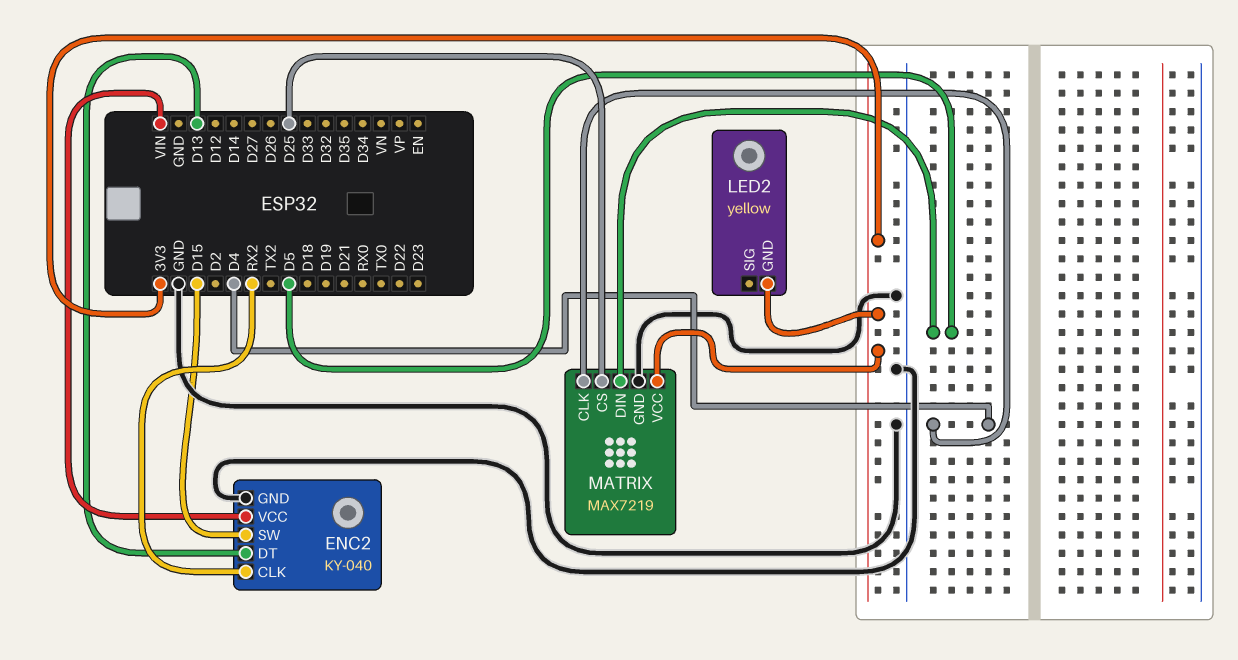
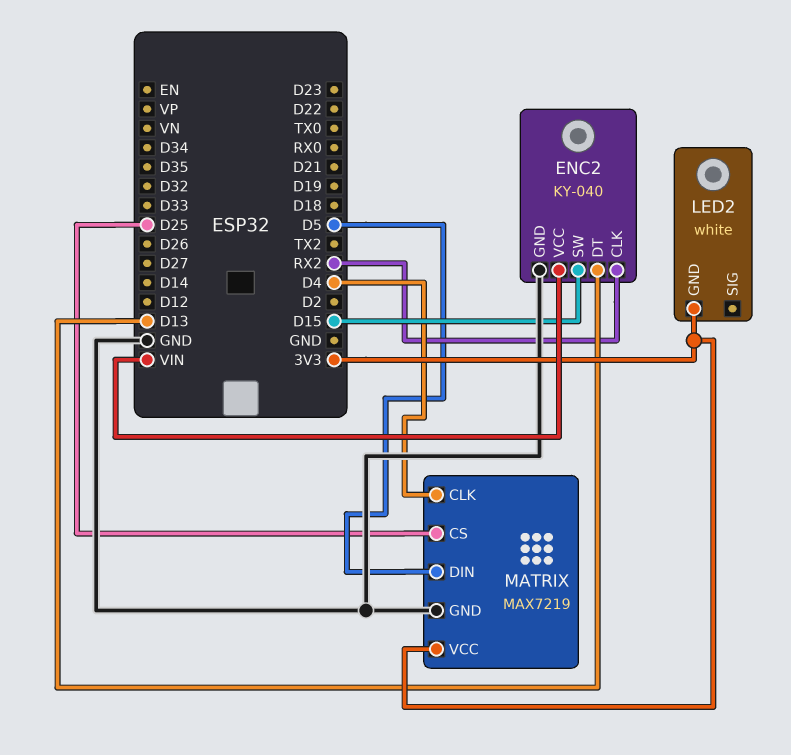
LED2: yellow -> white

